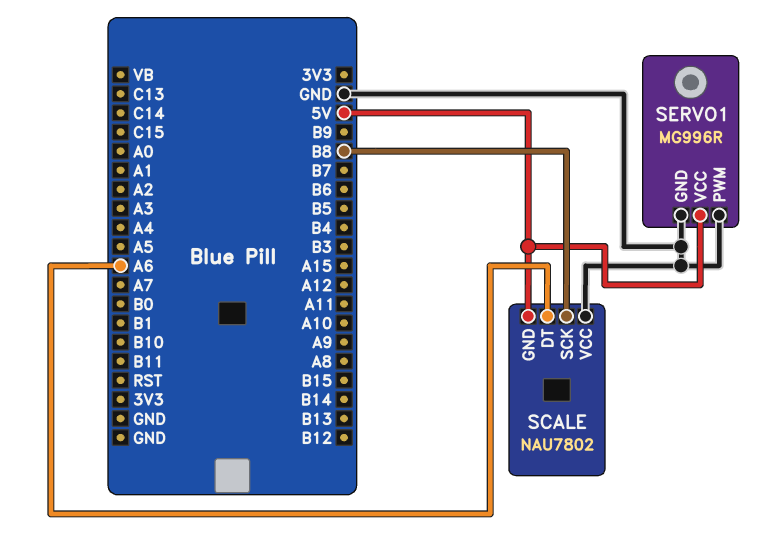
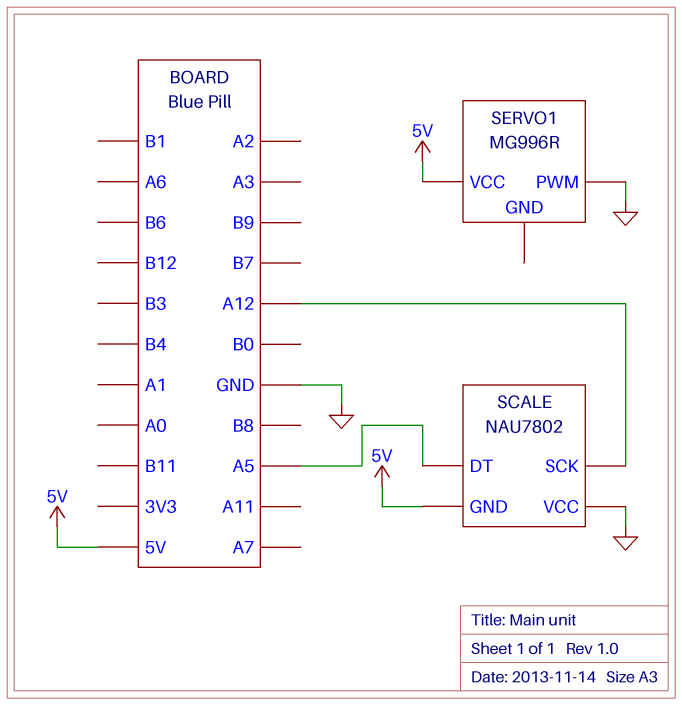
SCALE pin DT: A6 -> A5
SCALE pin SCK: B8 -> A12
SERVO1 pin GND: GND -> none

